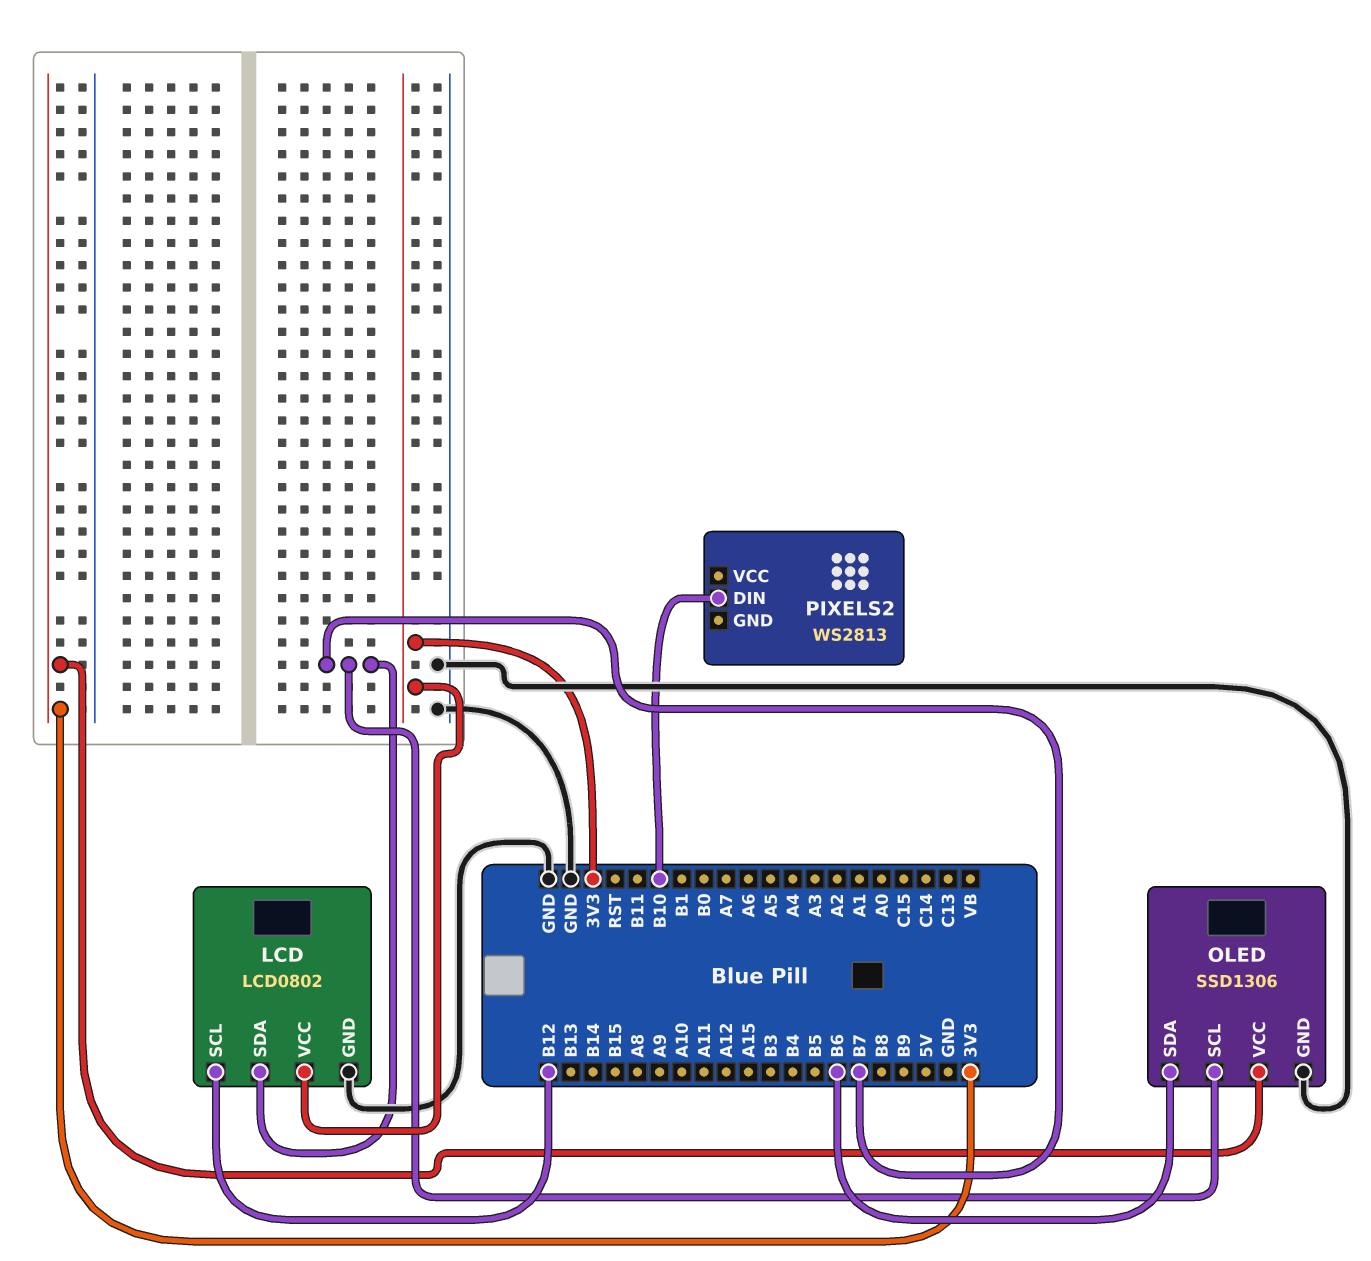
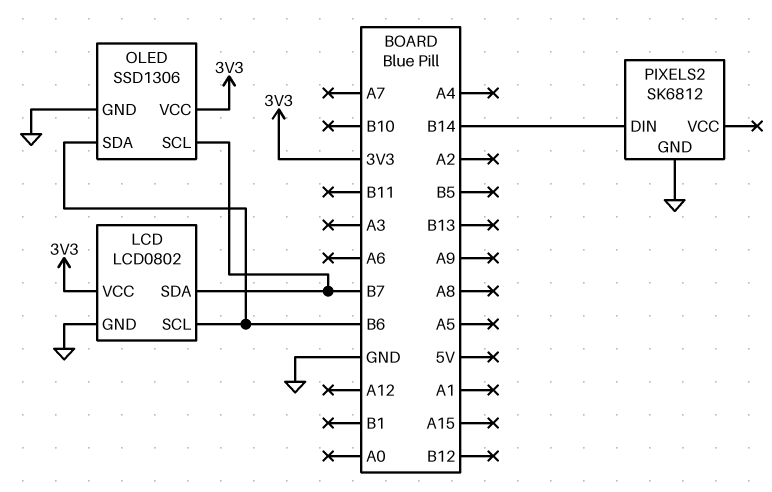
LCD pin SCL: B12 -> B6
PIXELS2: WS2813 -> SK6812
PIXELS2 pin DIN: B10 -> B14
PIXELS2 pin GND: none -> GND

